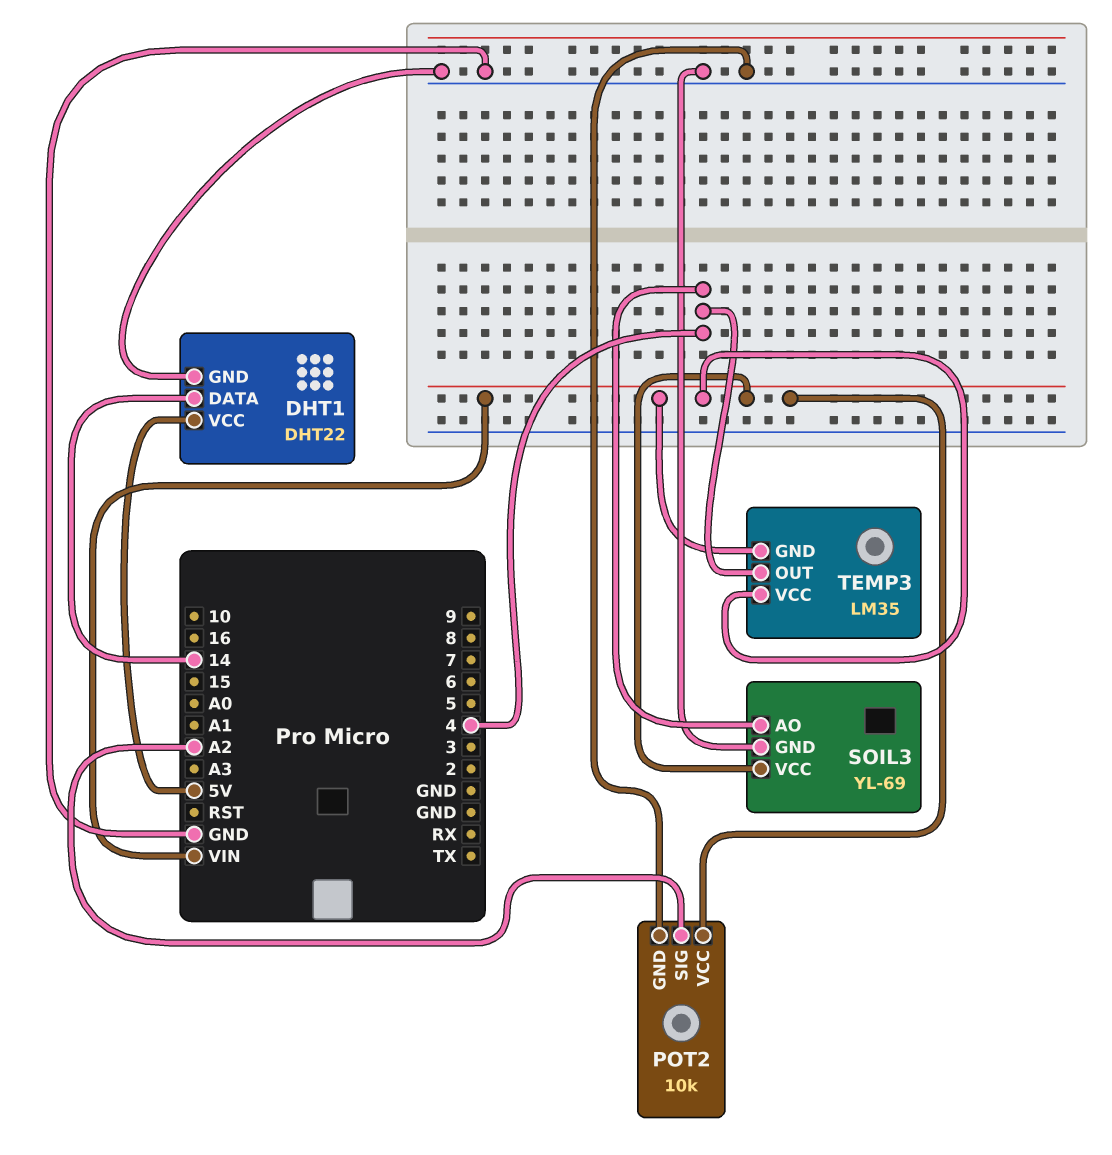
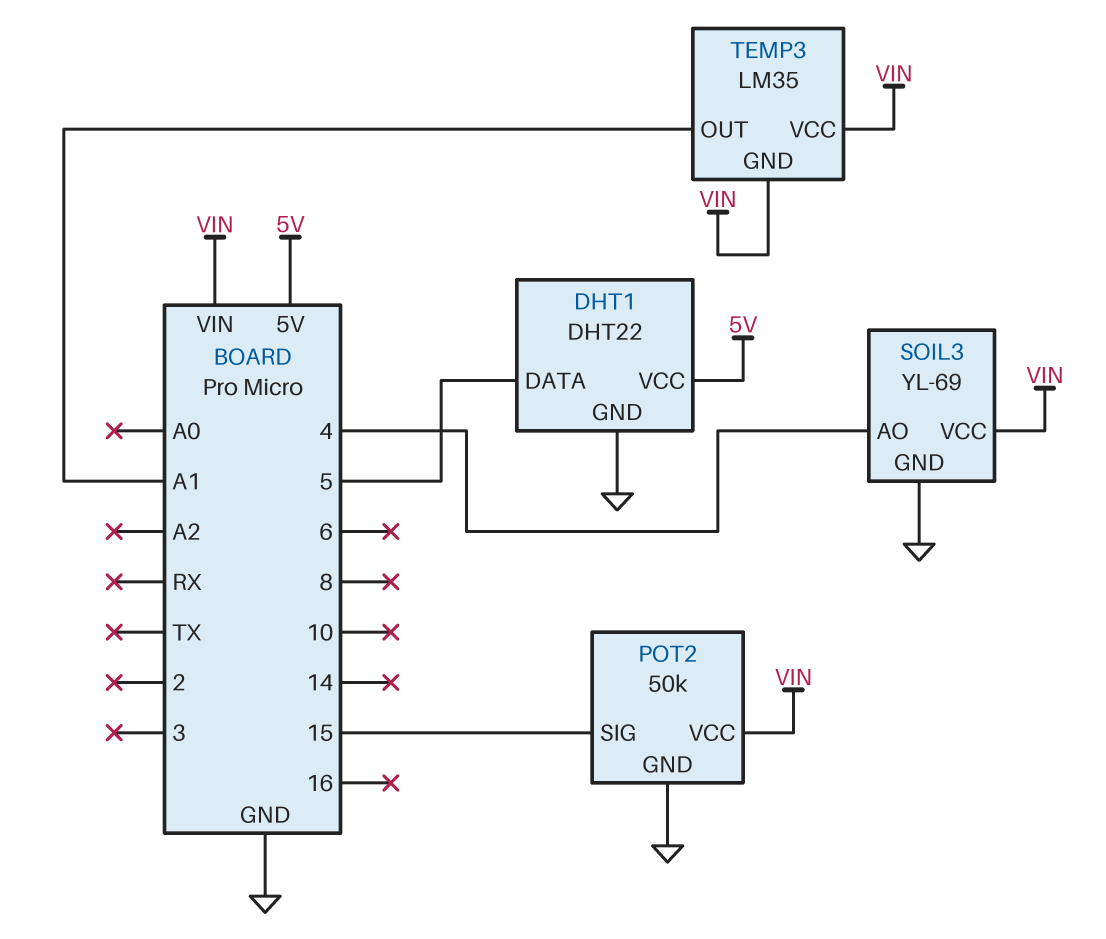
DHT1 pin DATA: 14 -> 5
POT2: 10k -> 50k
POT2 pin SIG: A2 -> 15
TEMP3 pin OUT: 4 -> A1

